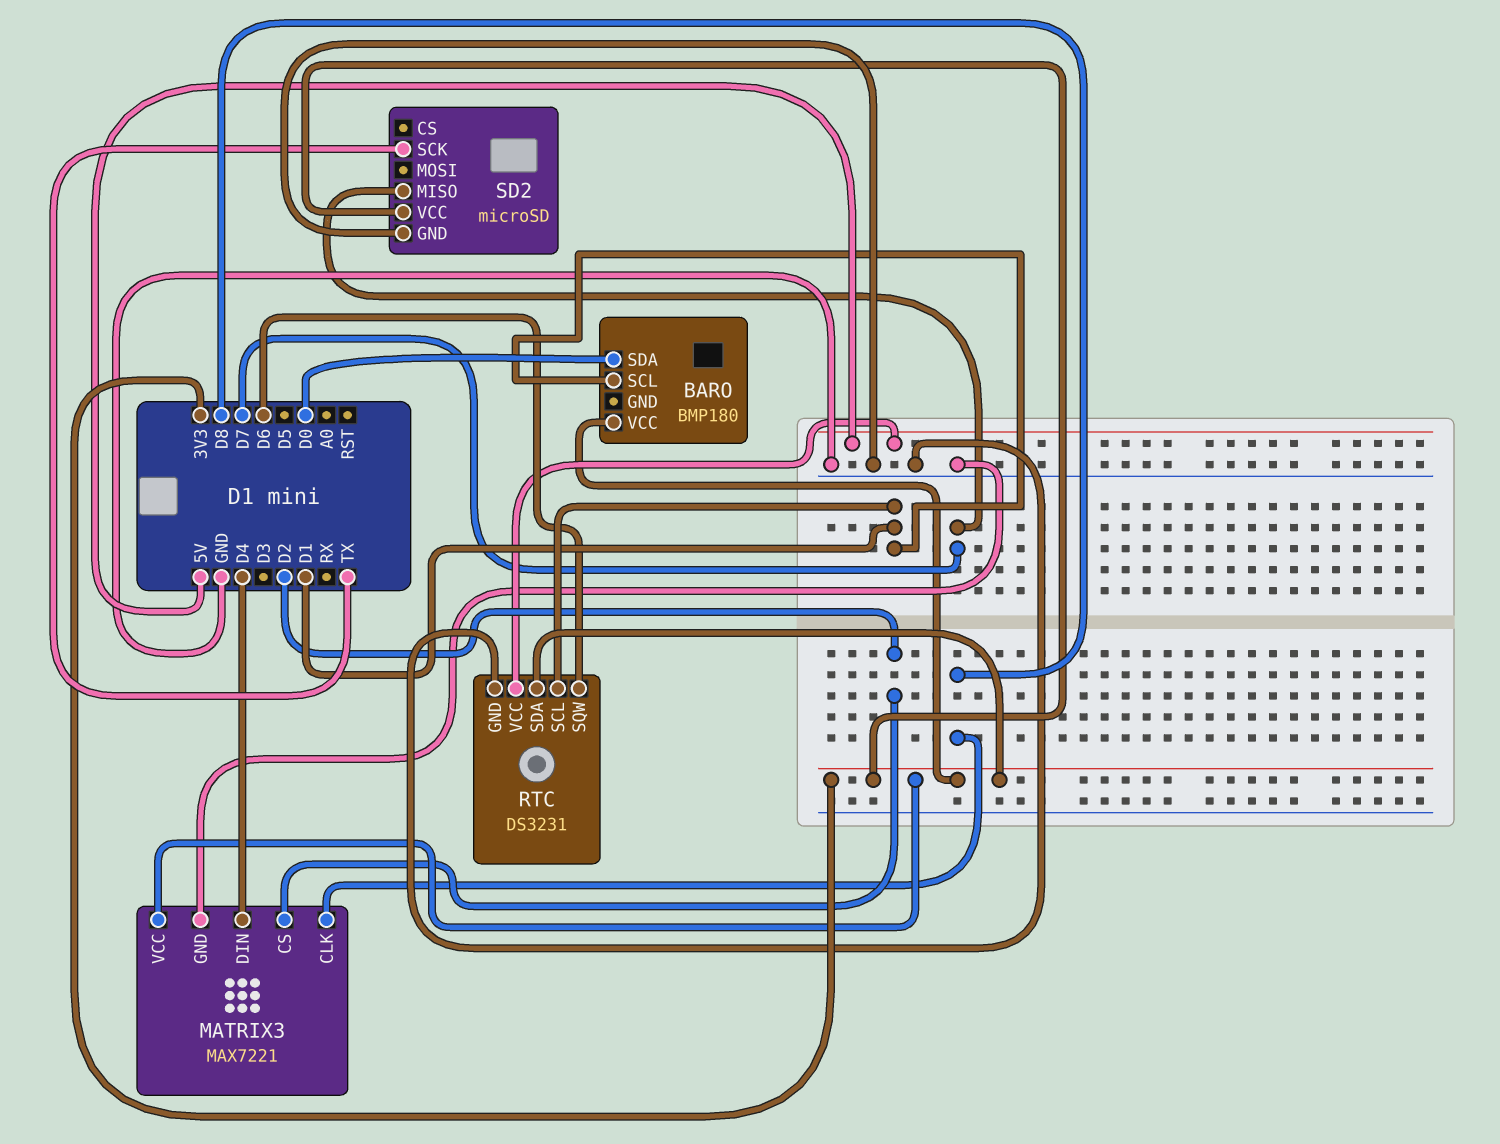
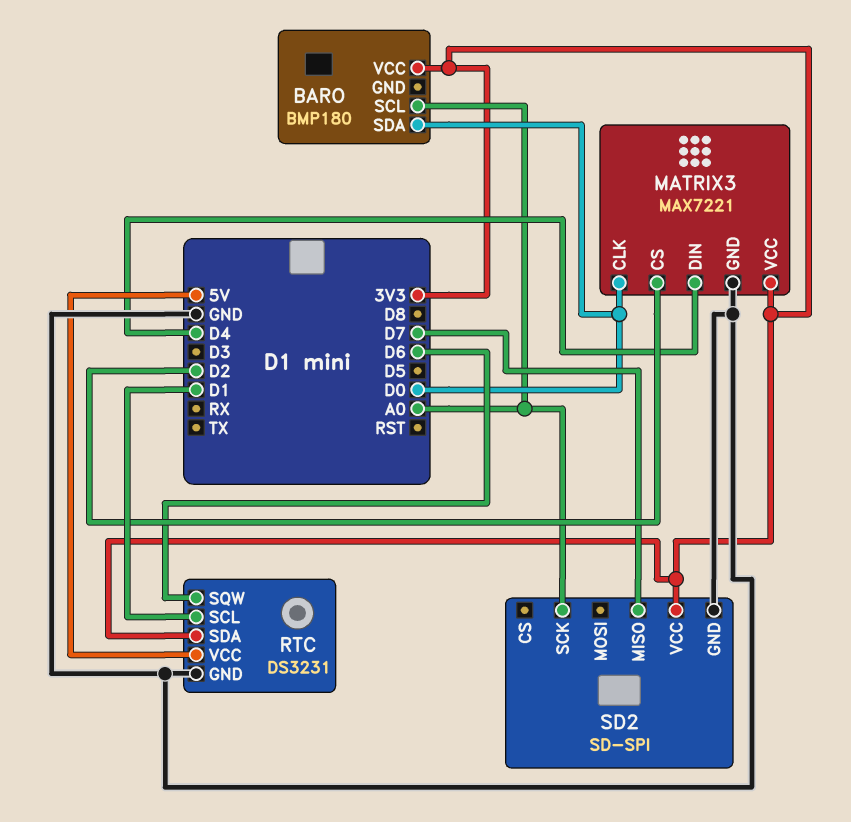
BARO pin SCL: D1 -> A0
MATRIX3 pin CLK: D8 -> D0
SD2: microSD -> SD-SPI
SD2 pin SCK: TX -> A0

